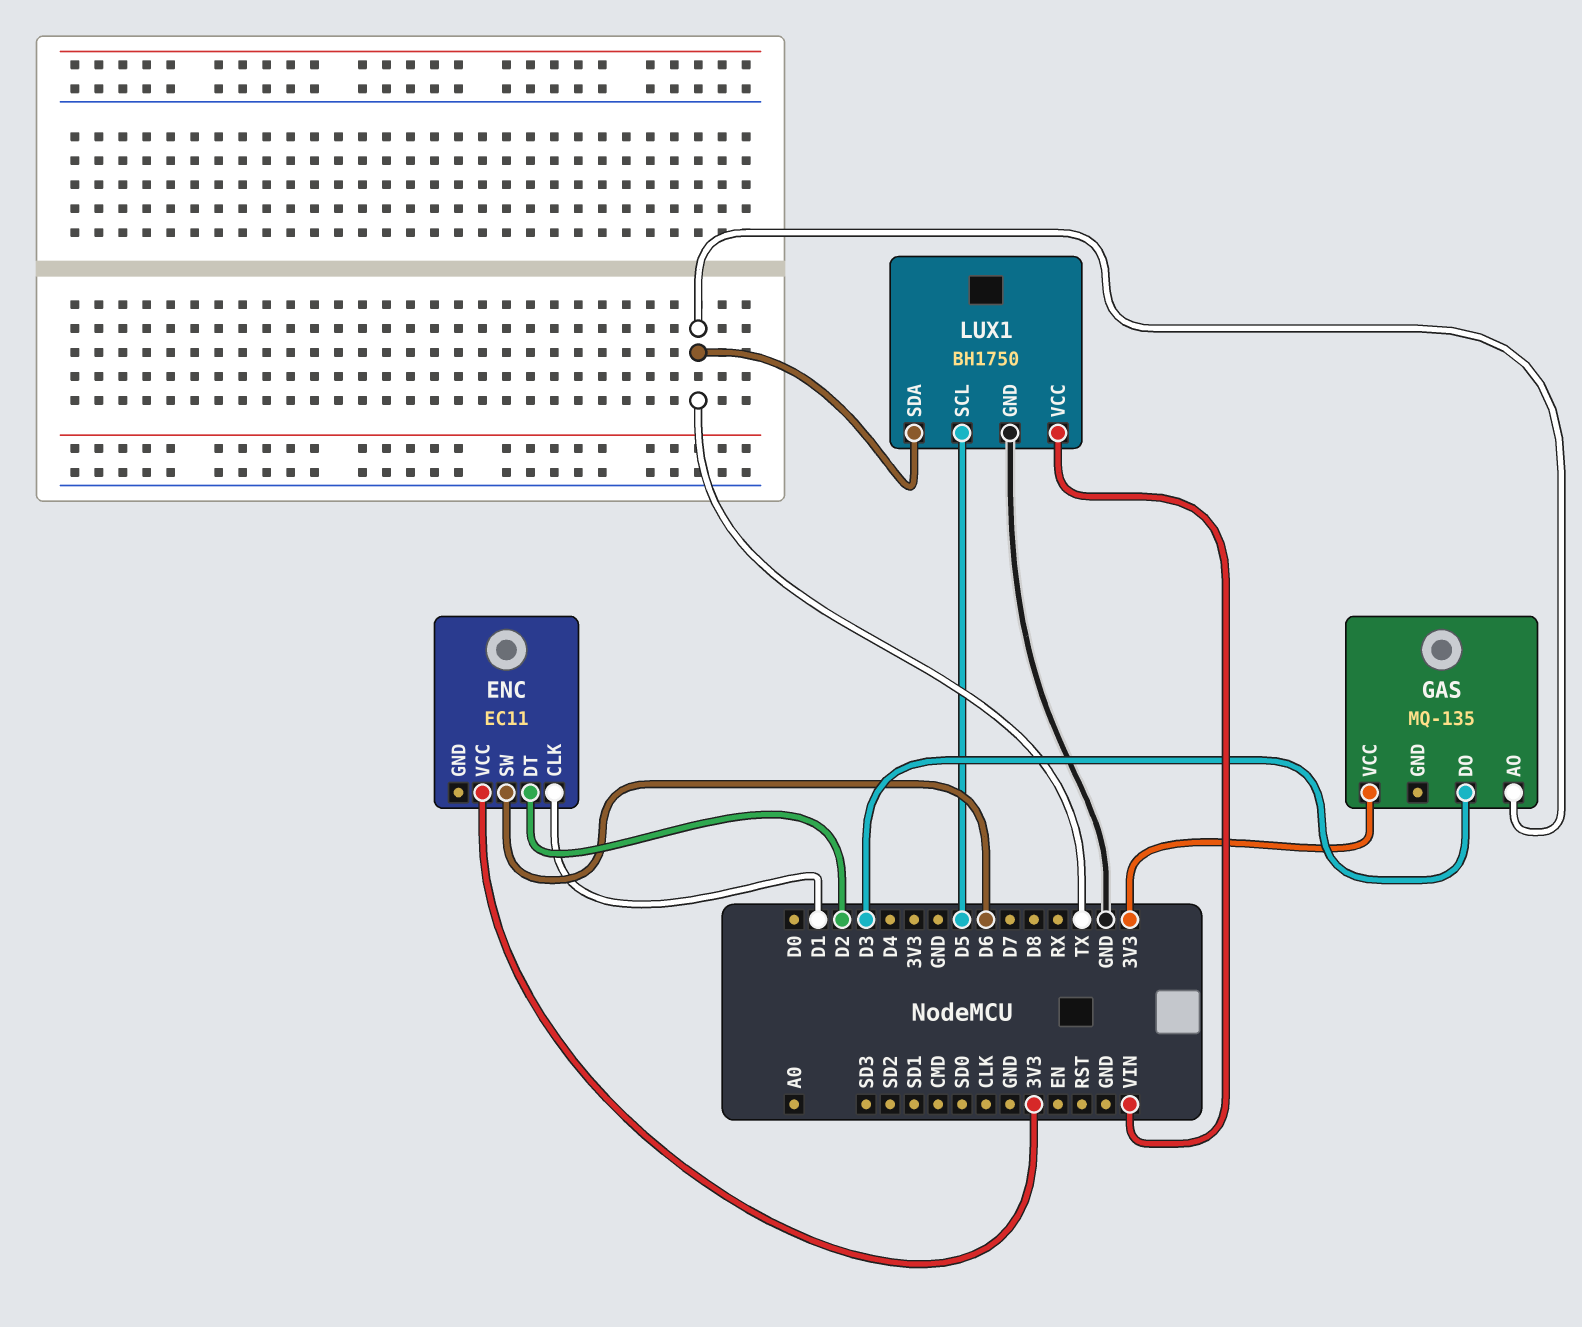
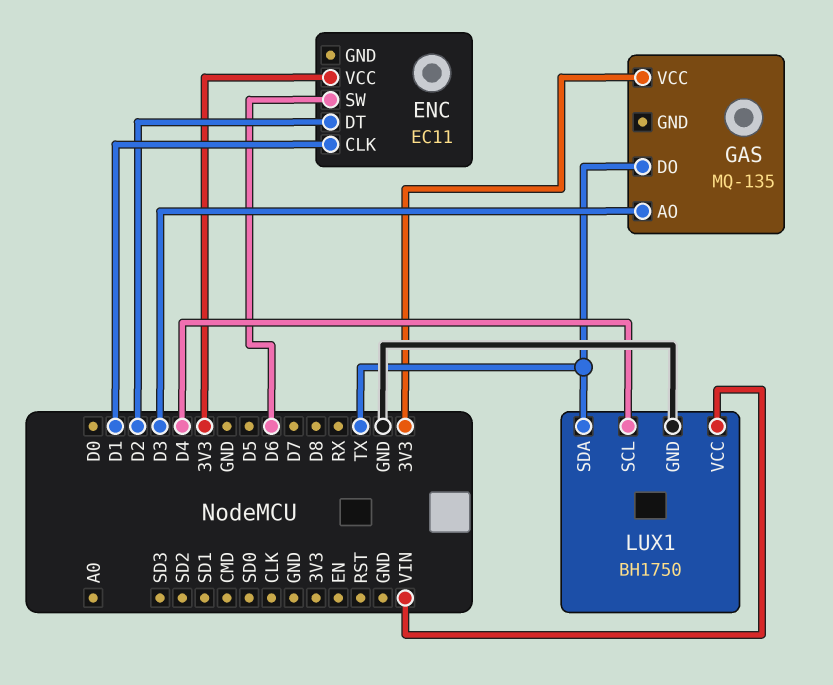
GAS pin AO: TX -> D3
GAS pin DO: D3 -> TX
LUX1 pin SCL: D5 -> D4

